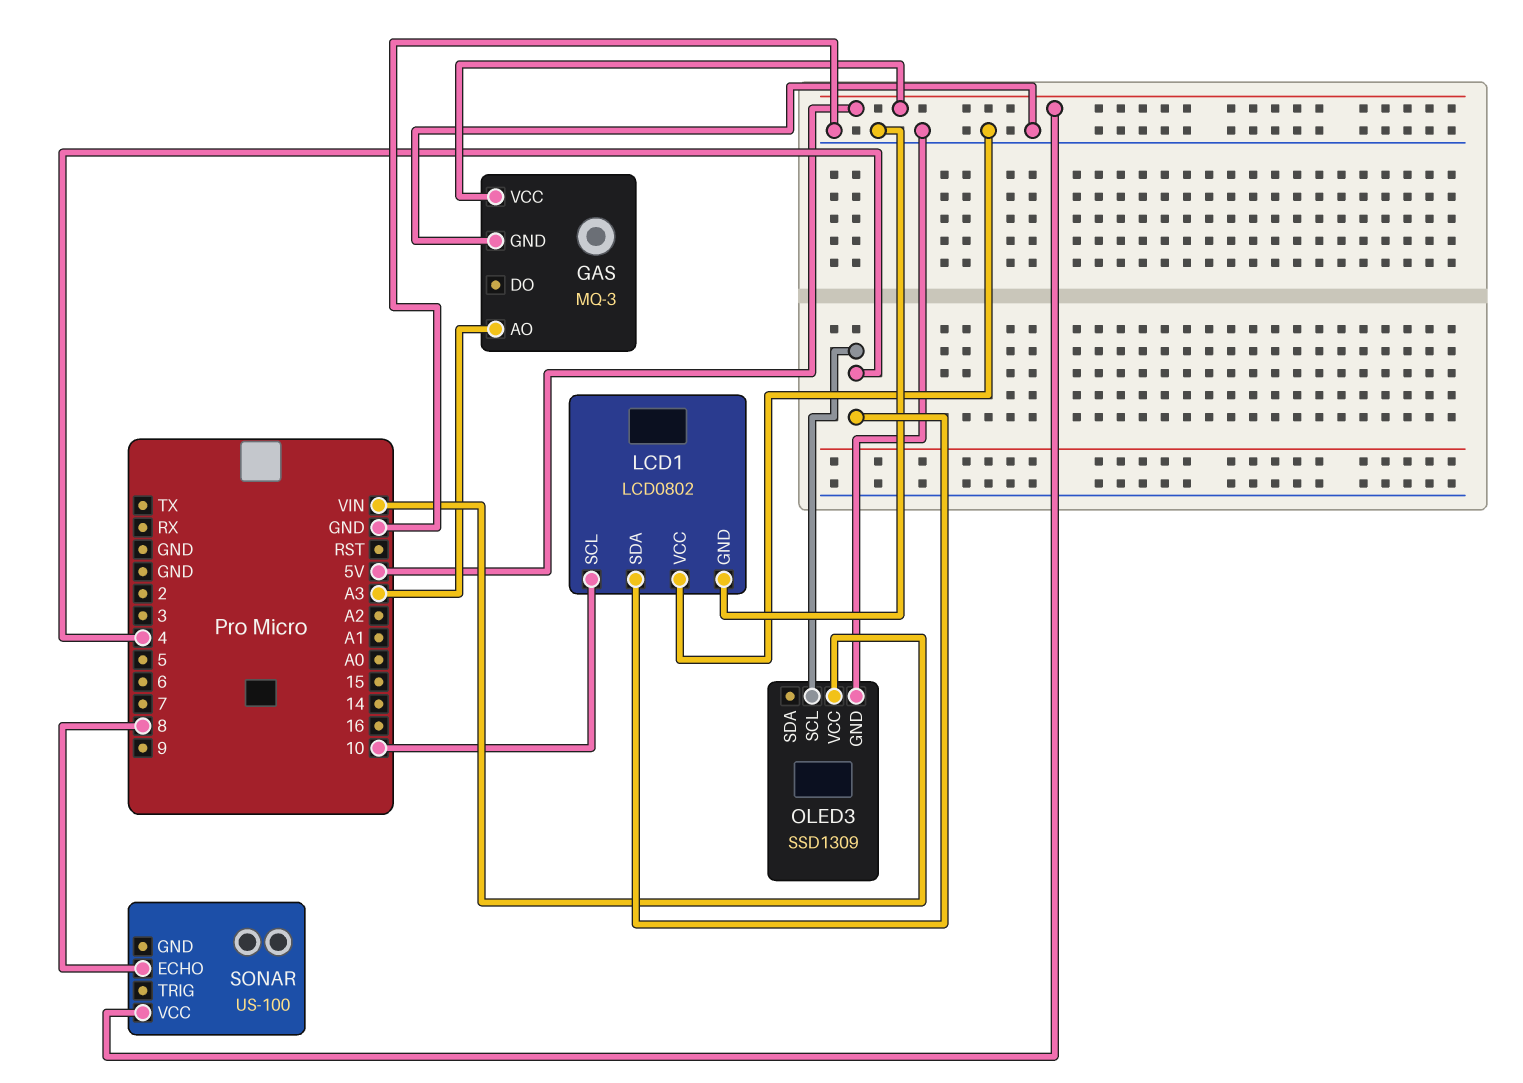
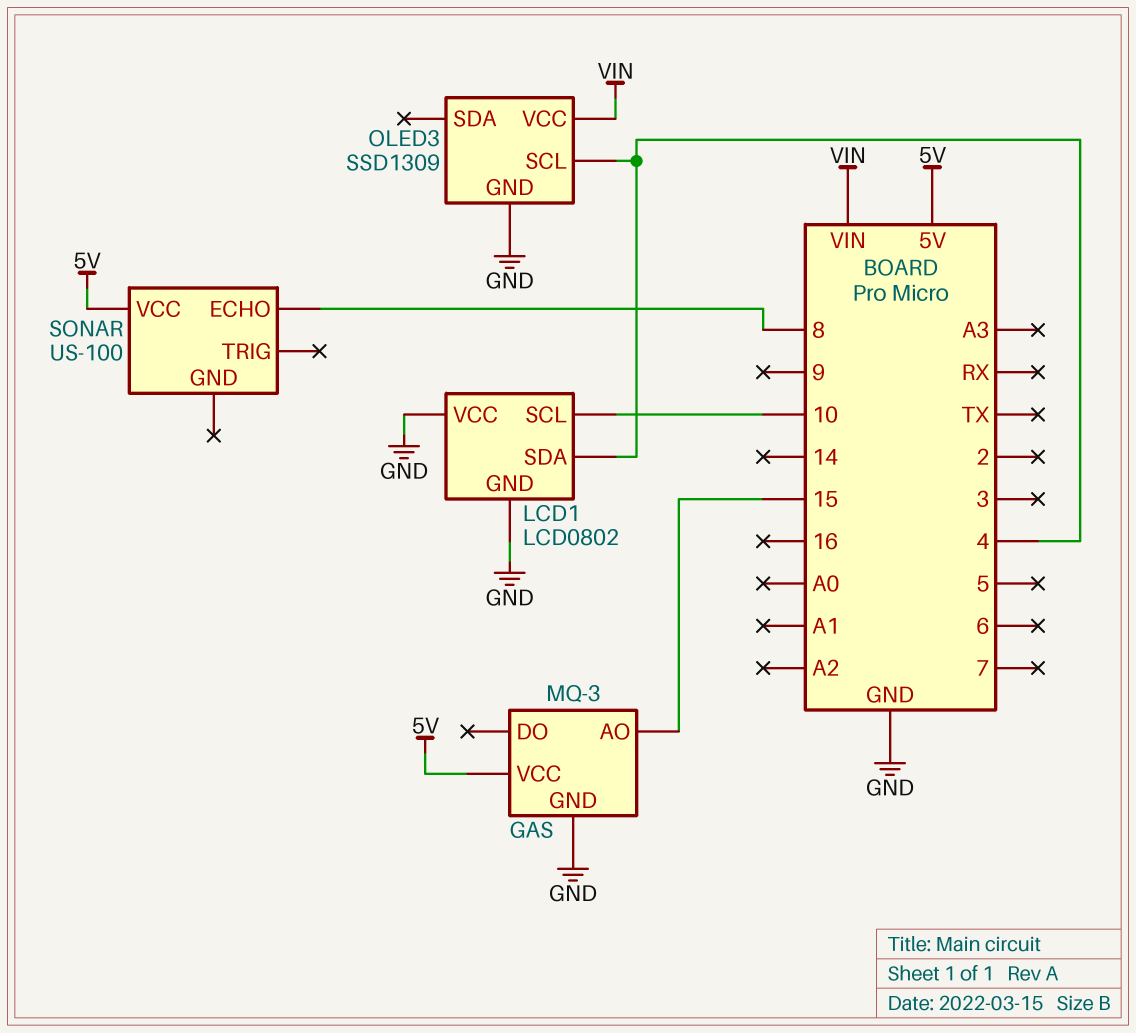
GAS pin AO: A3 -> 15

